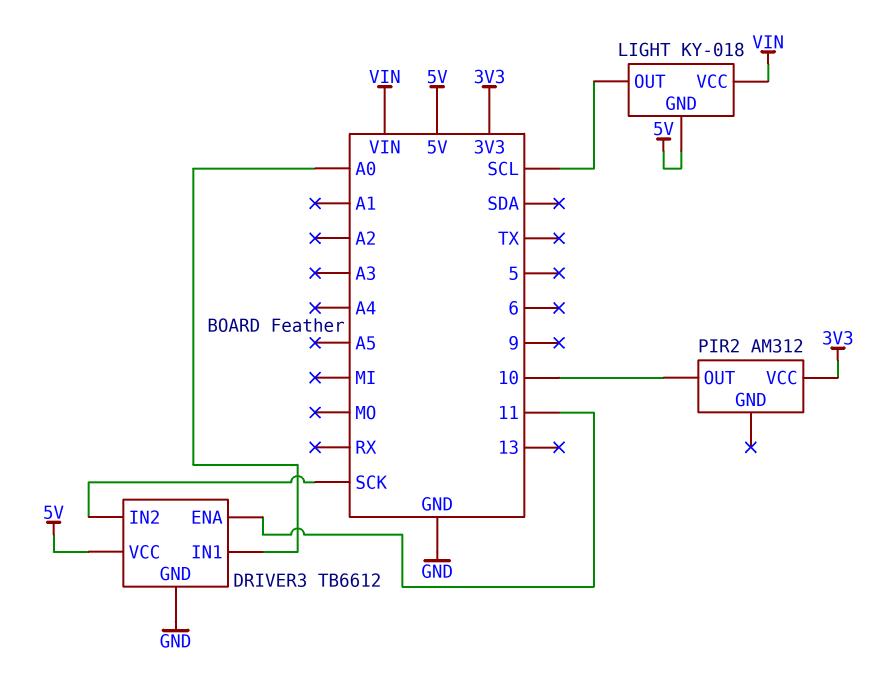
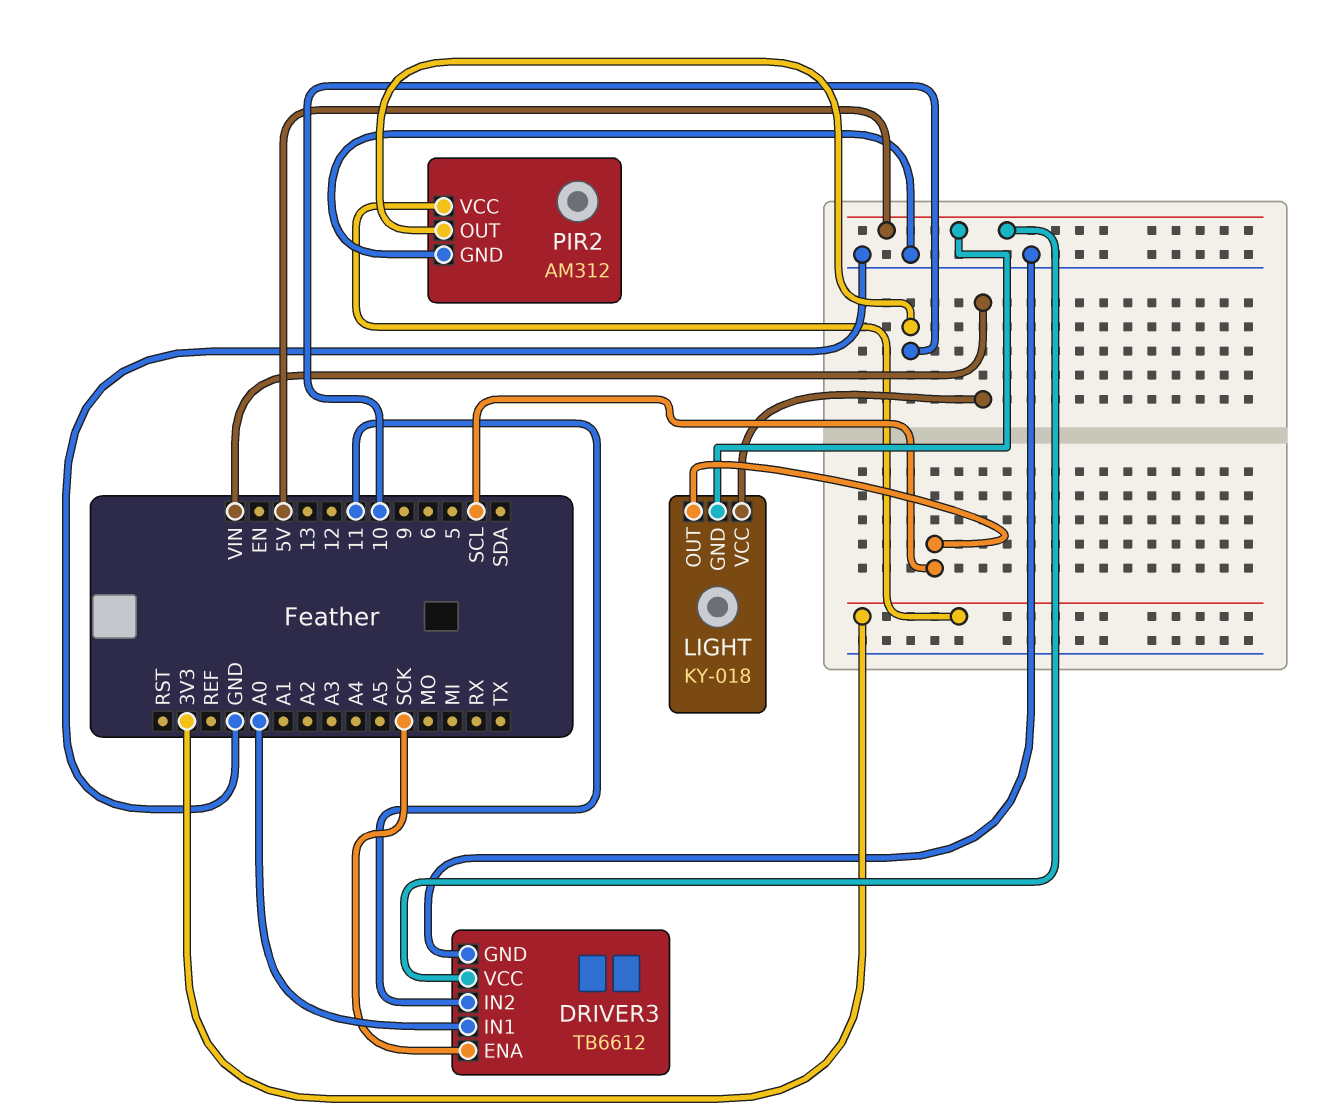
DRIVER3 pin ENA: 11 -> SCK
DRIVER3 pin IN2: SCK -> 11
PIR2 pin GND: none -> GND

